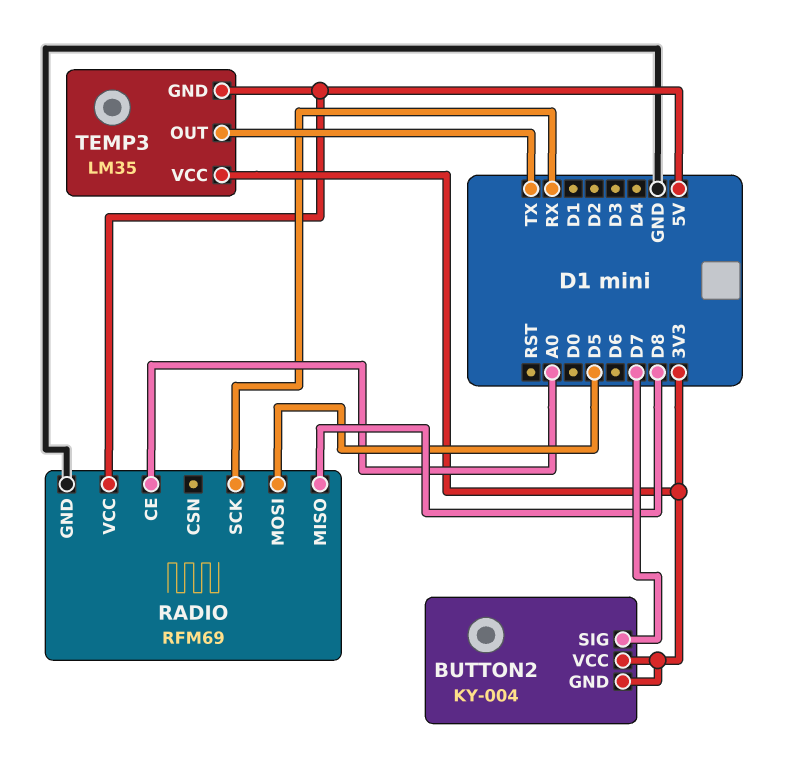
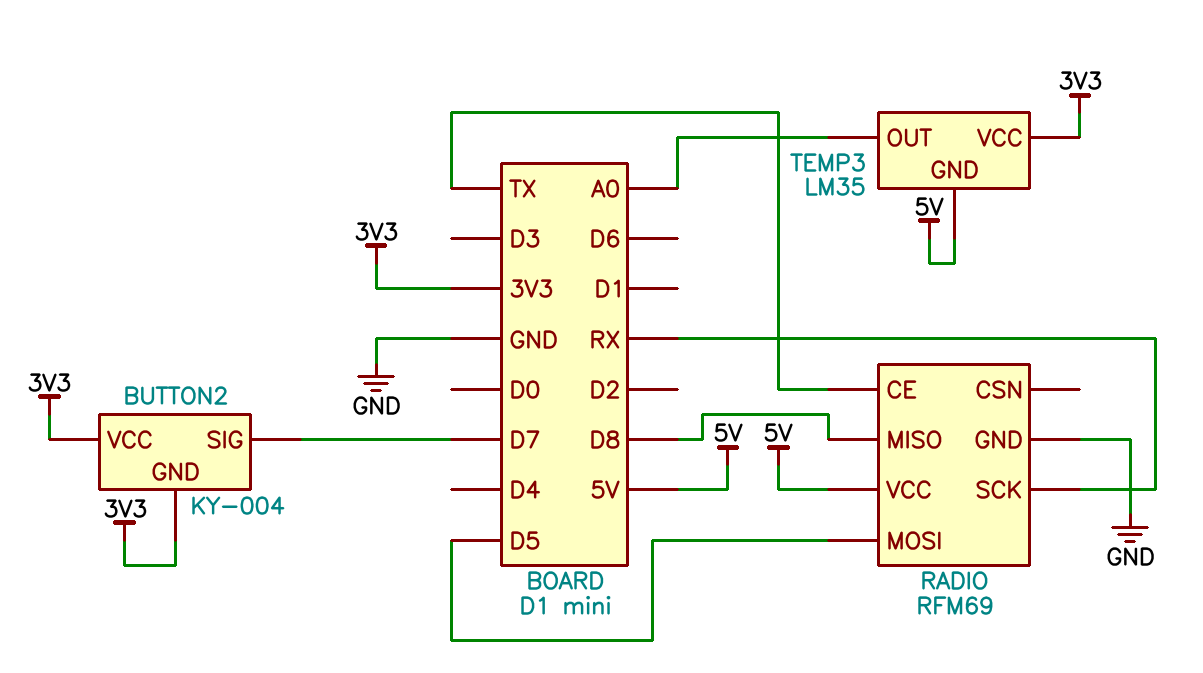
RADIO pin CE: A0 -> TX
TEMP3 pin OUT: TX -> A0

